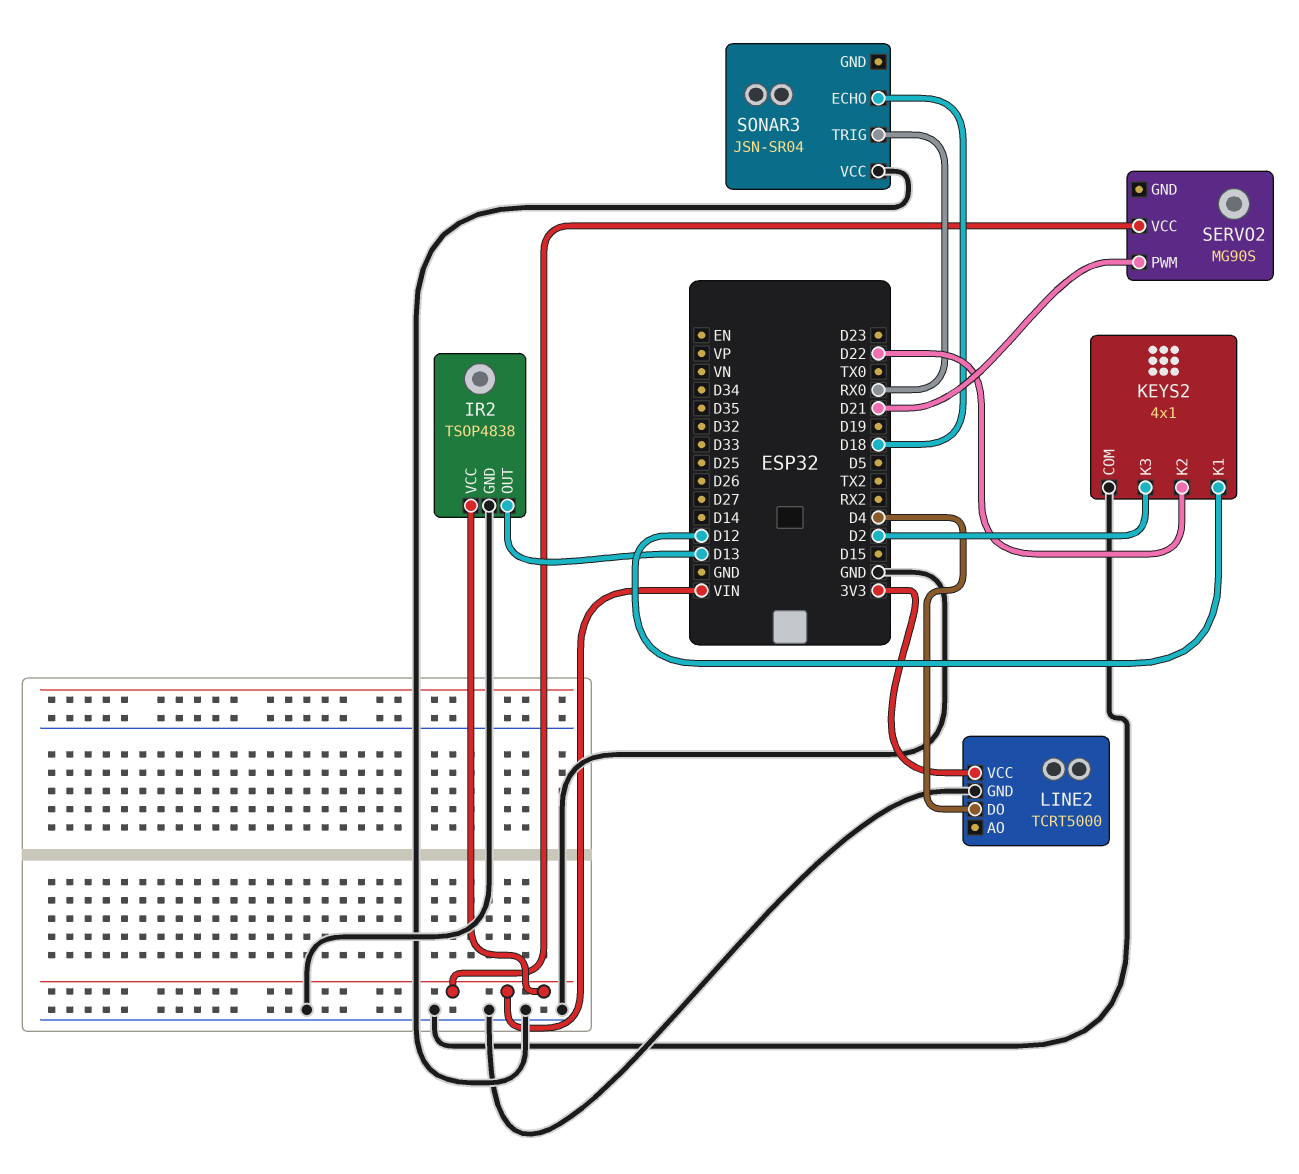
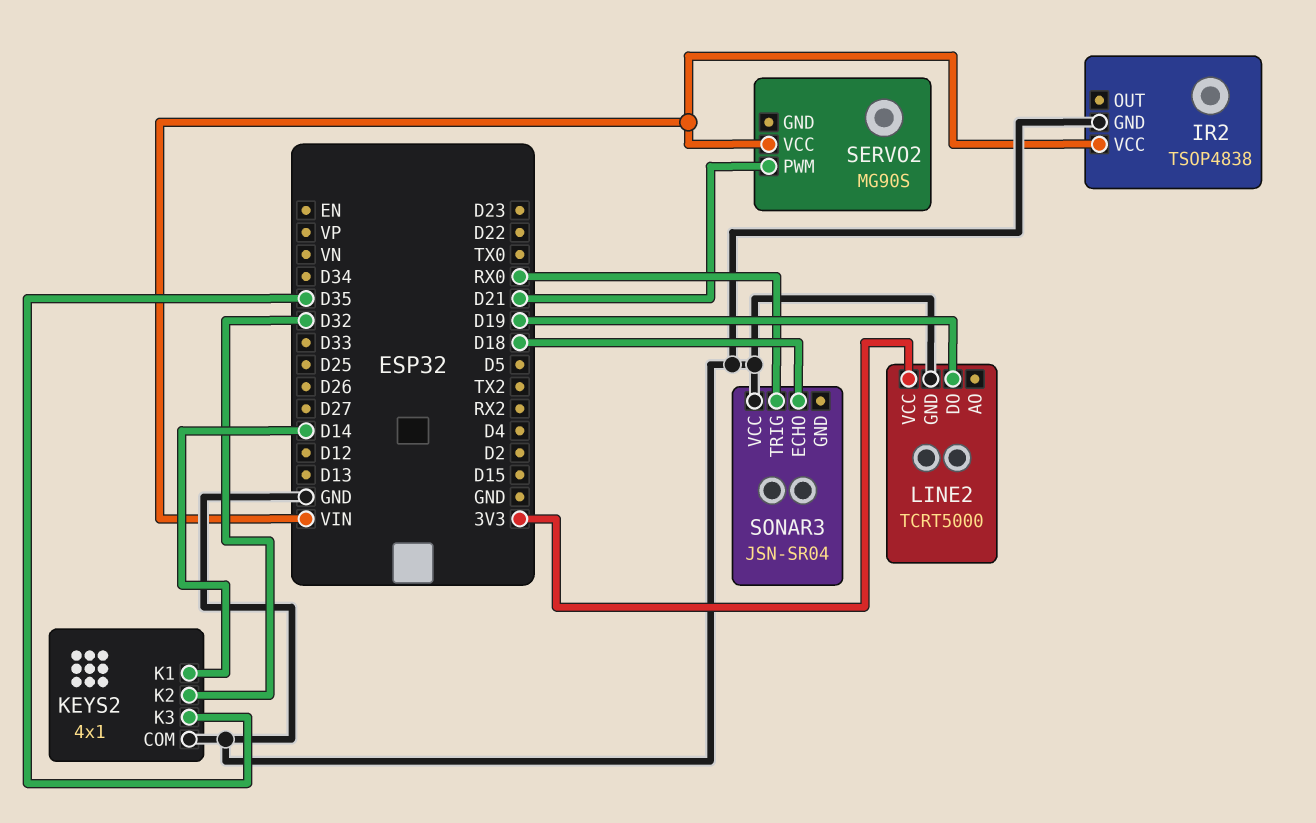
IR2 pin OUT: D13 -> none
KEYS2 pin K1: D12 -> D14
KEYS2 pin K2: D22 -> D32
KEYS2 pin K3: D2 -> D35
LINE2 pin DO: D4 -> D19

